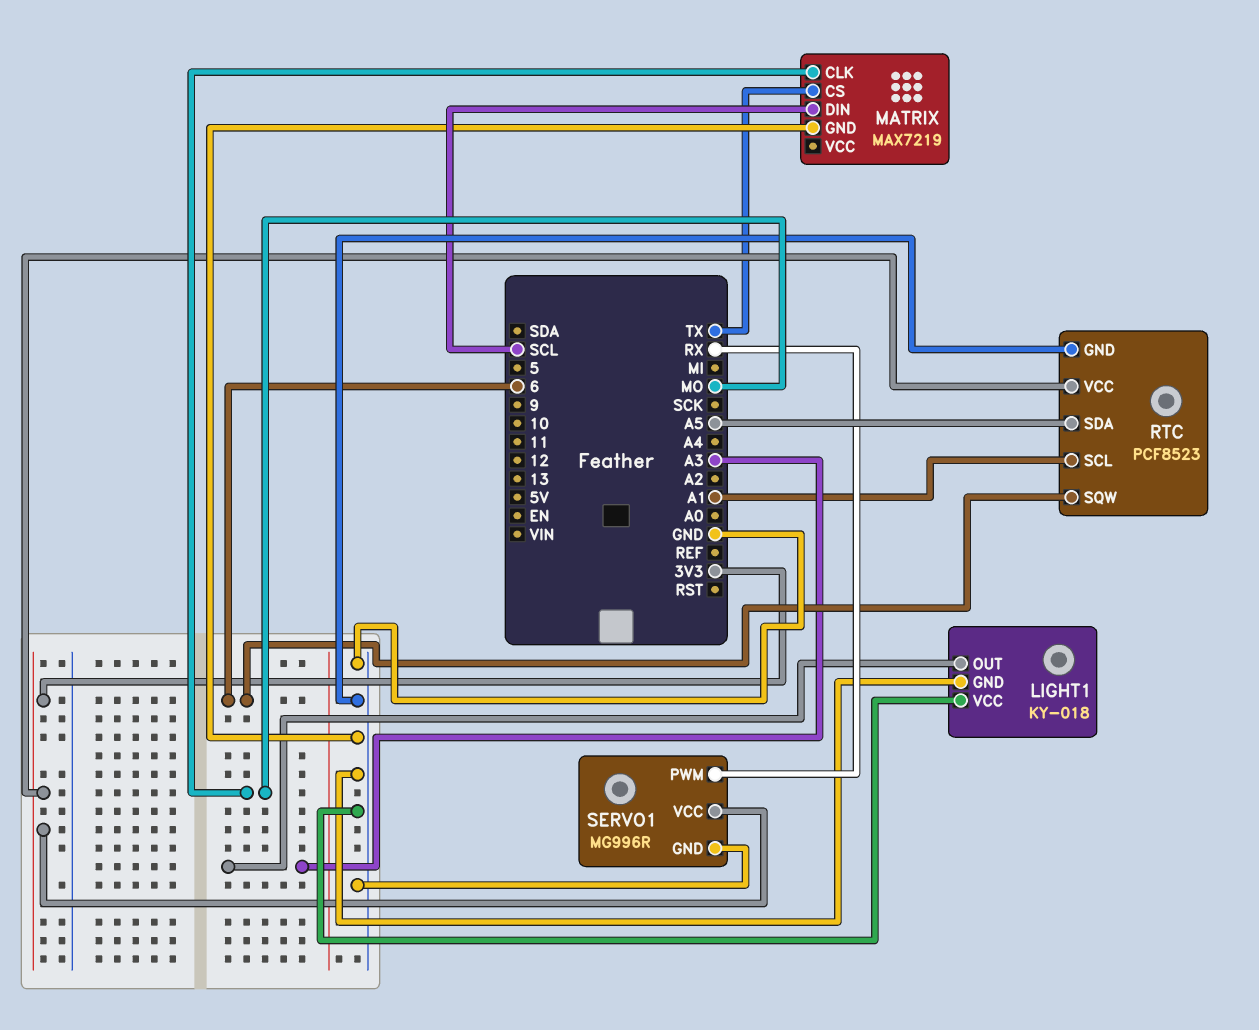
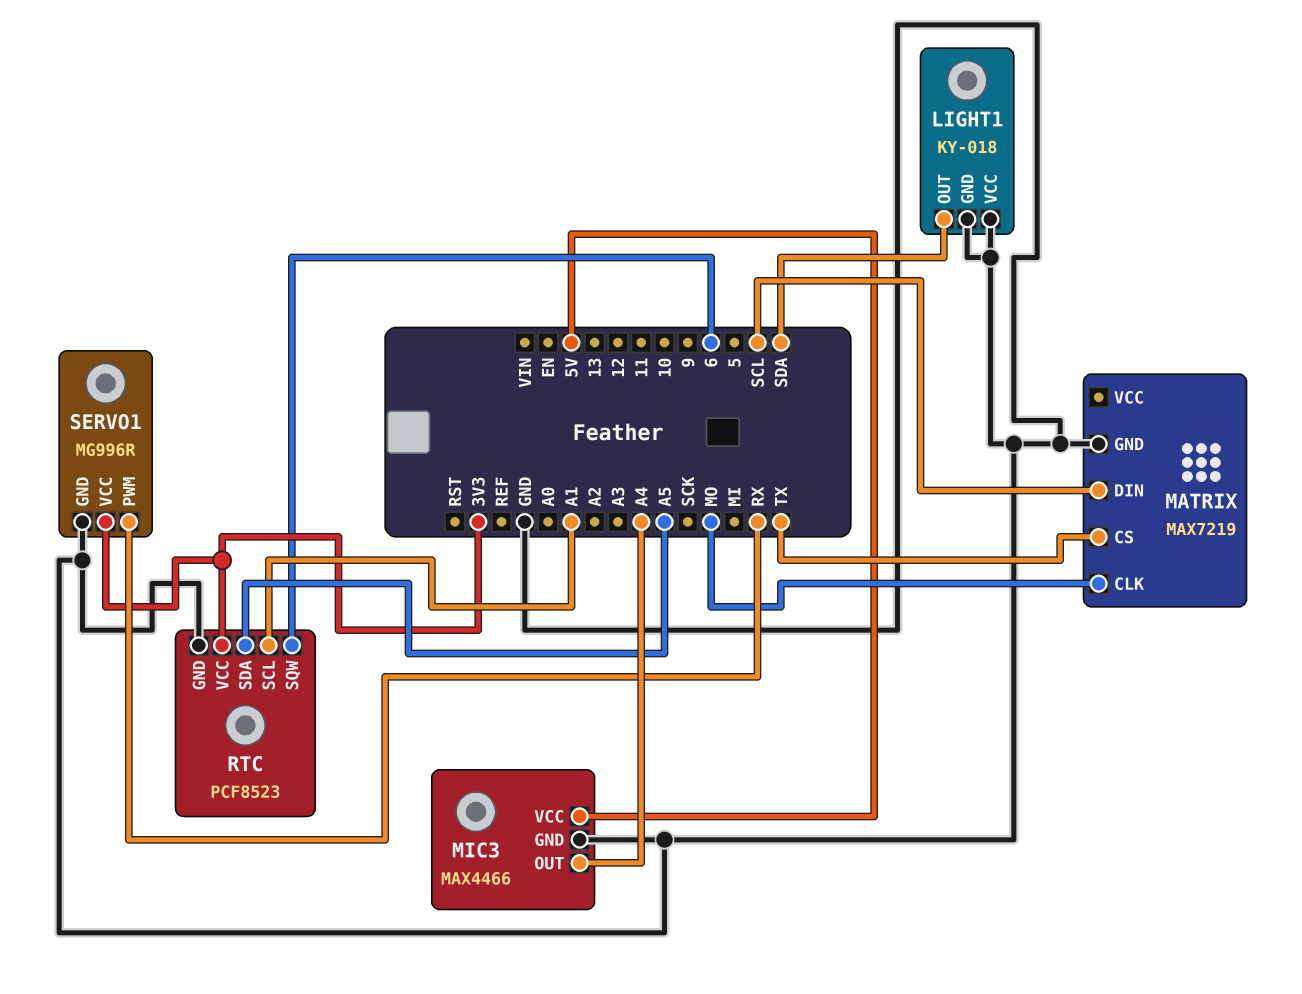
LIGHT1 pin OUT: A3 -> SDA
MIC3: none -> MAX4466
MIC3 pin GND: none -> GND
MIC3 pin OUT: none -> A4
MIC3 pin VCC: none -> 5V

